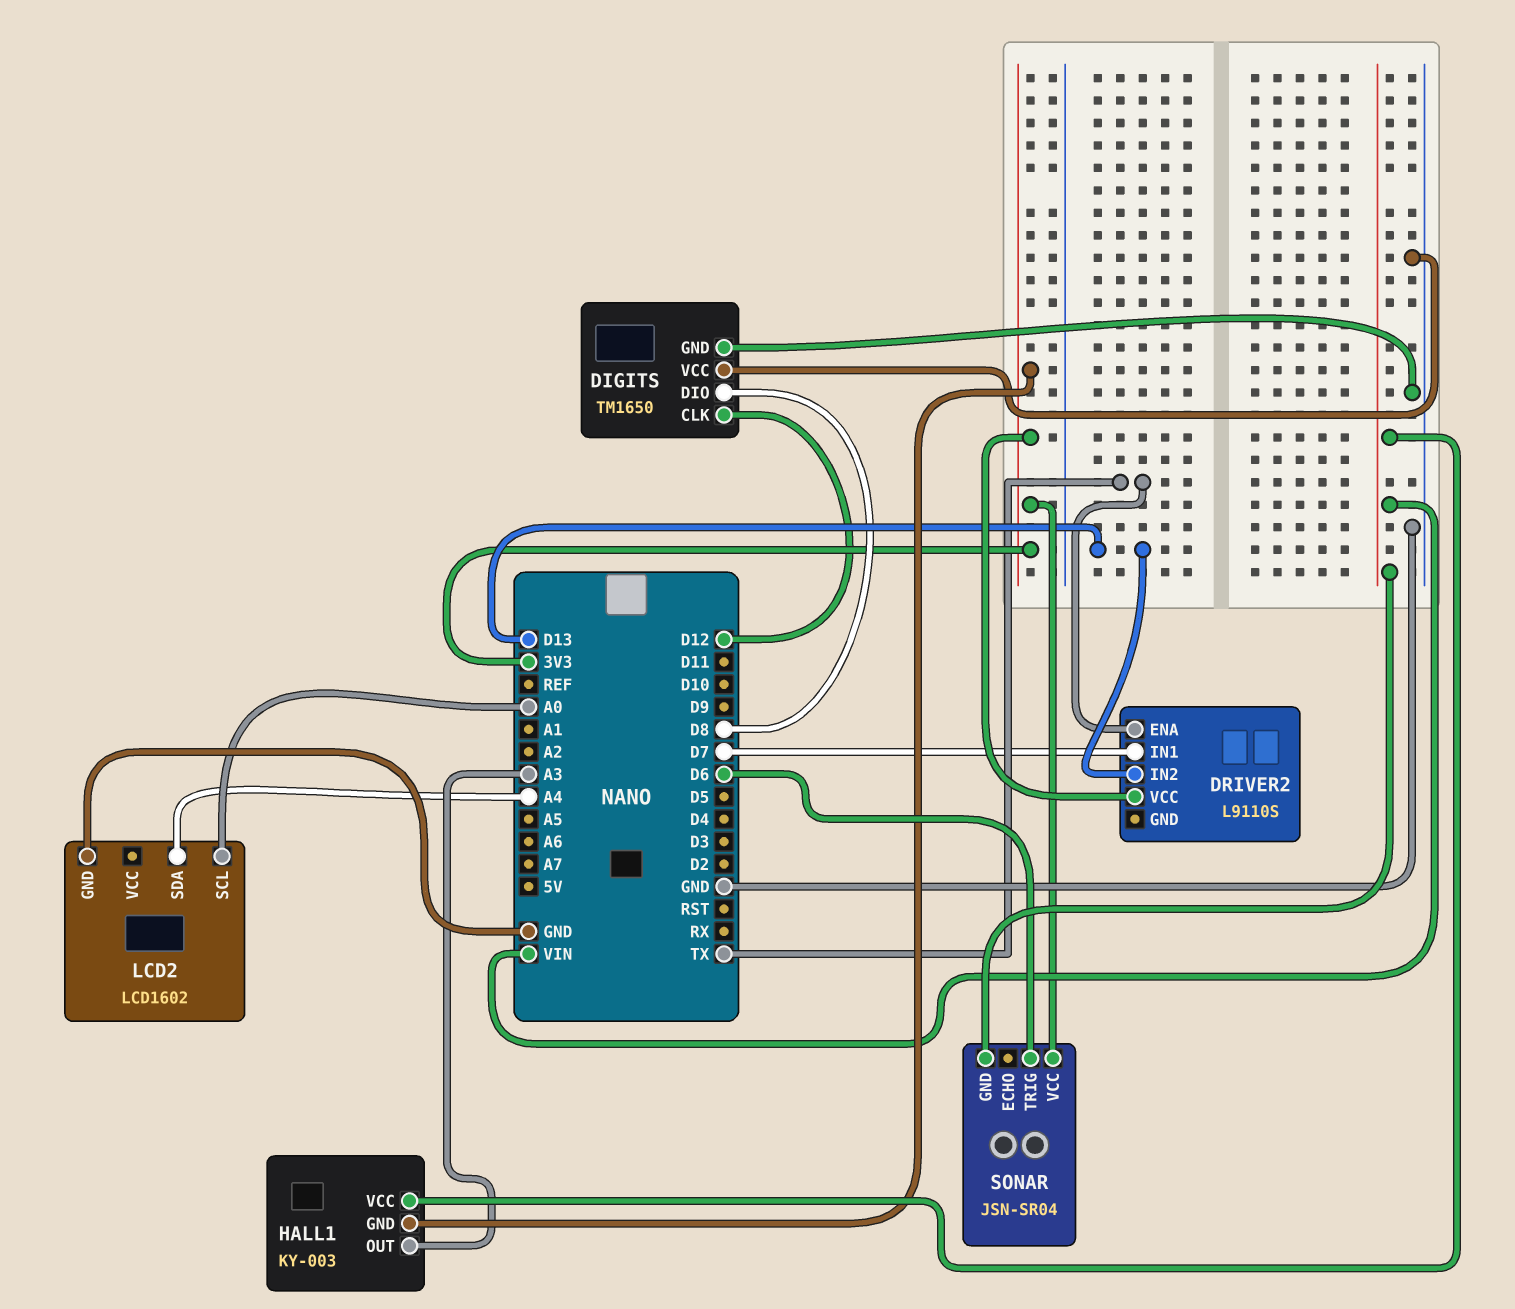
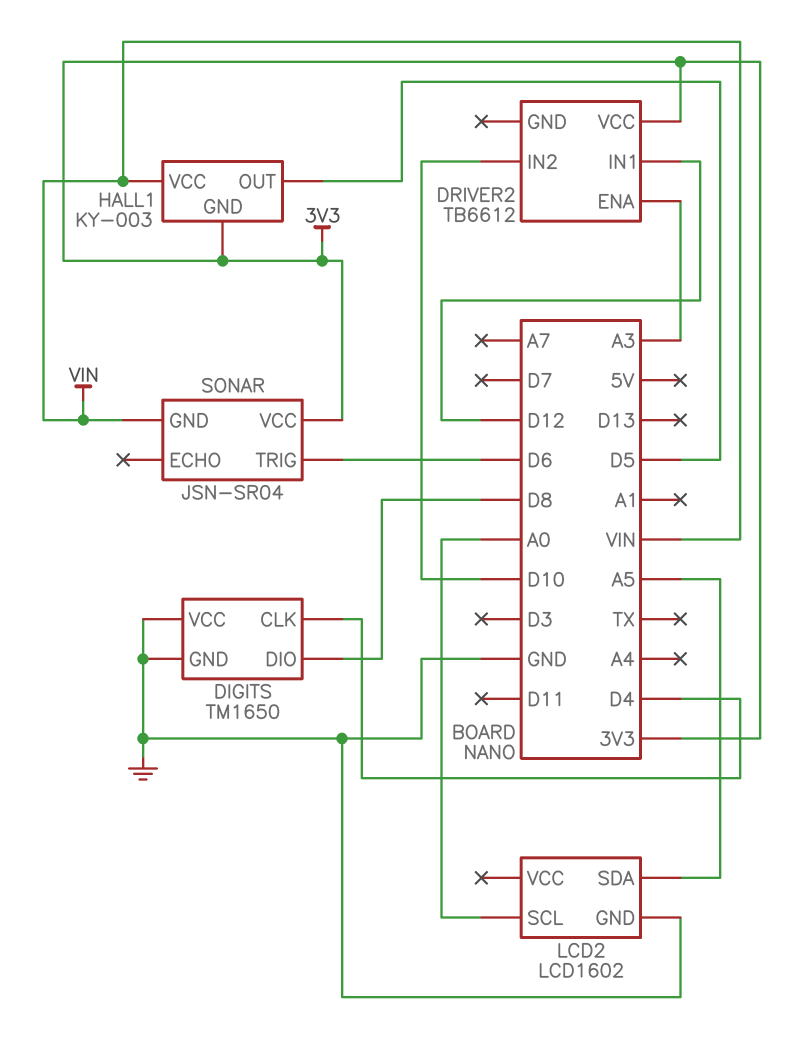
DIGITS pin CLK: D12 -> D4
DRIVER2: L9110S -> TB6612
DRIVER2 pin ENA: TX -> A3
DRIVER2 pin IN1: D7 -> D12
DRIVER2 pin IN2: D13 -> D10
HALL1 pin OUT: A3 -> D5
LCD2 pin SDA: A4 -> A5

